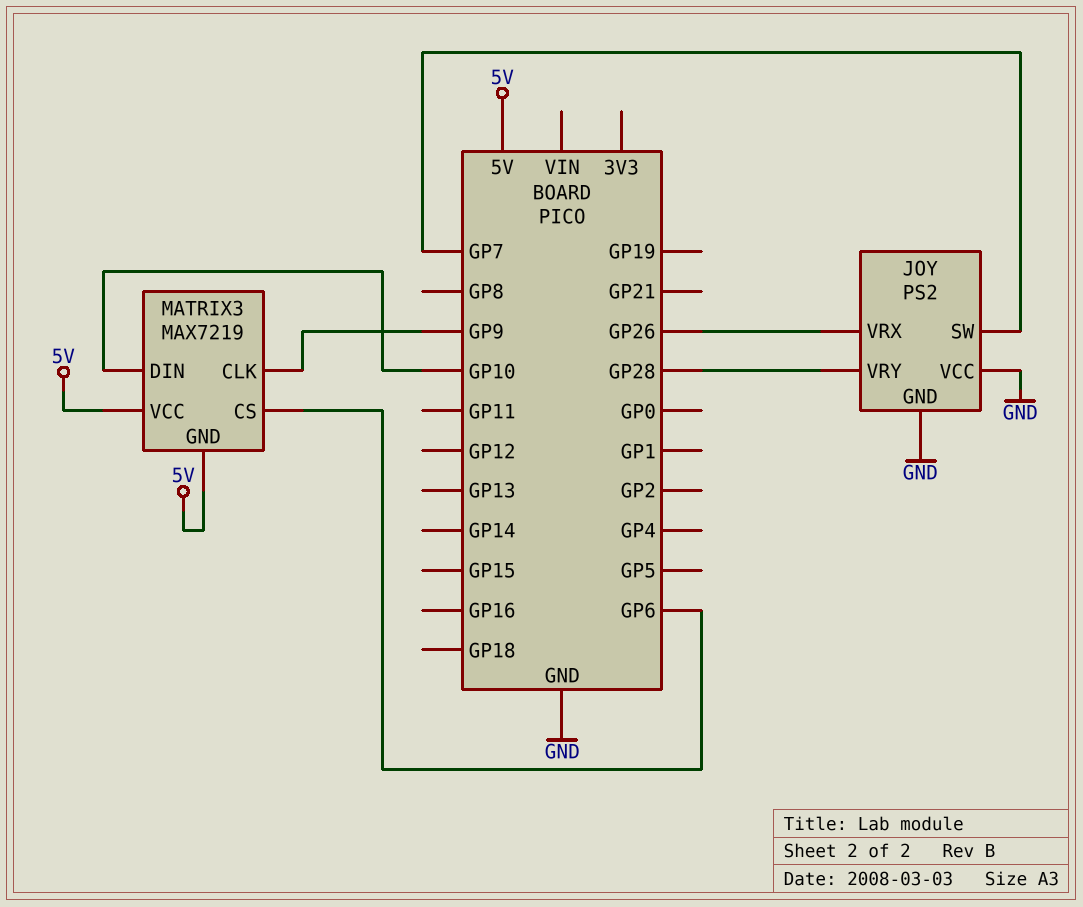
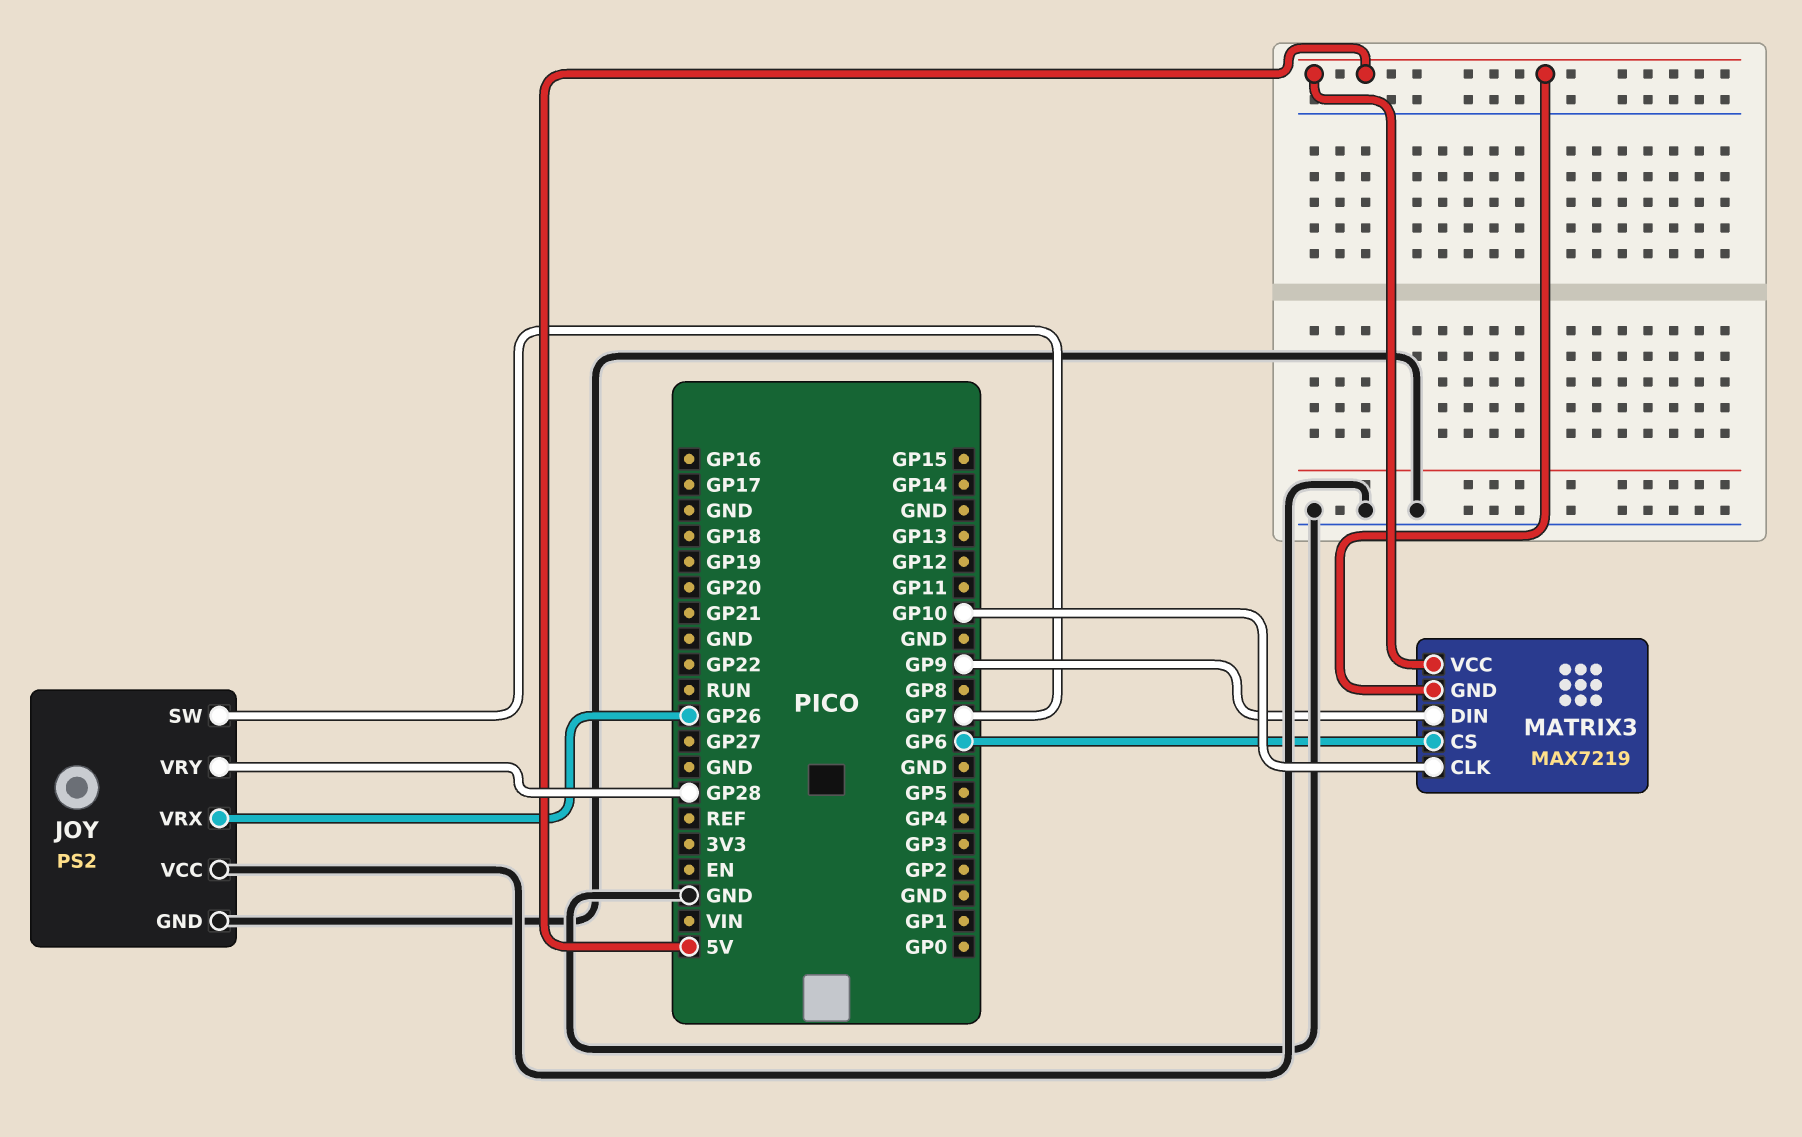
MATRIX3 pin CLK: GP9 -> GP10
MATRIX3 pin DIN: GP10 -> GP9

